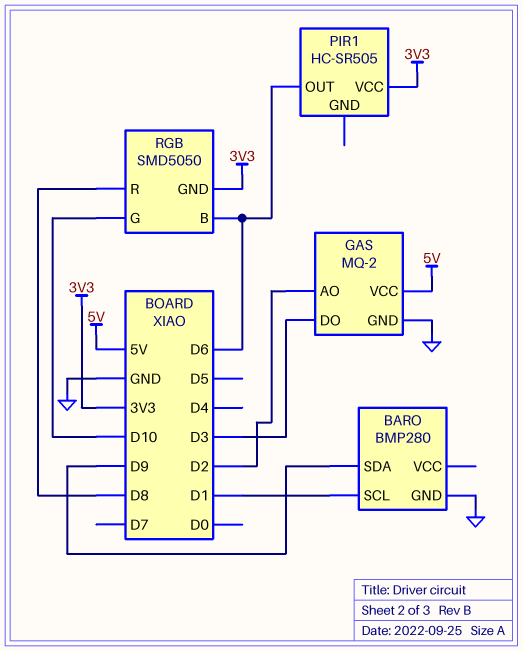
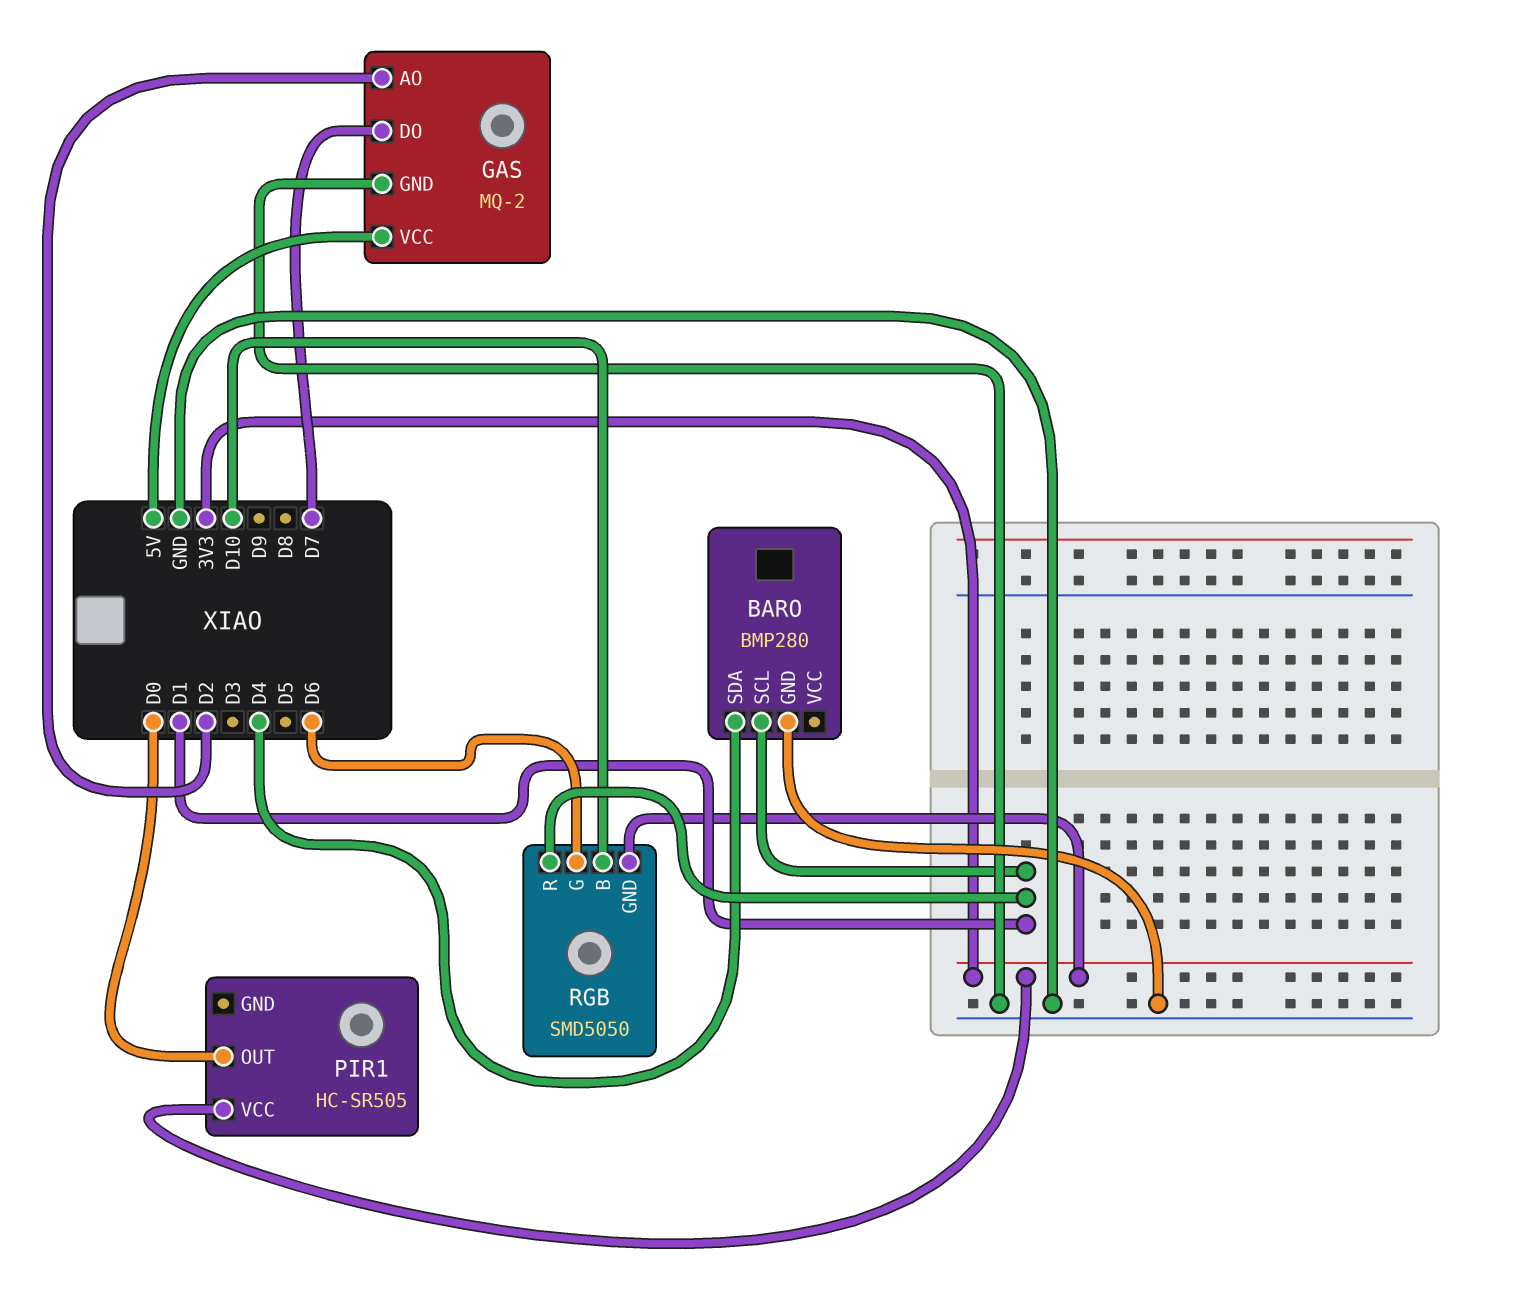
BARO pin SDA: D9 -> D4
GAS pin DO: D3 -> D7
PIR1 pin OUT: D6 -> D0
RGB pin B: D6 -> D10
RGB pin G: D10 -> D6
RGB pin R: D8 -> D1

